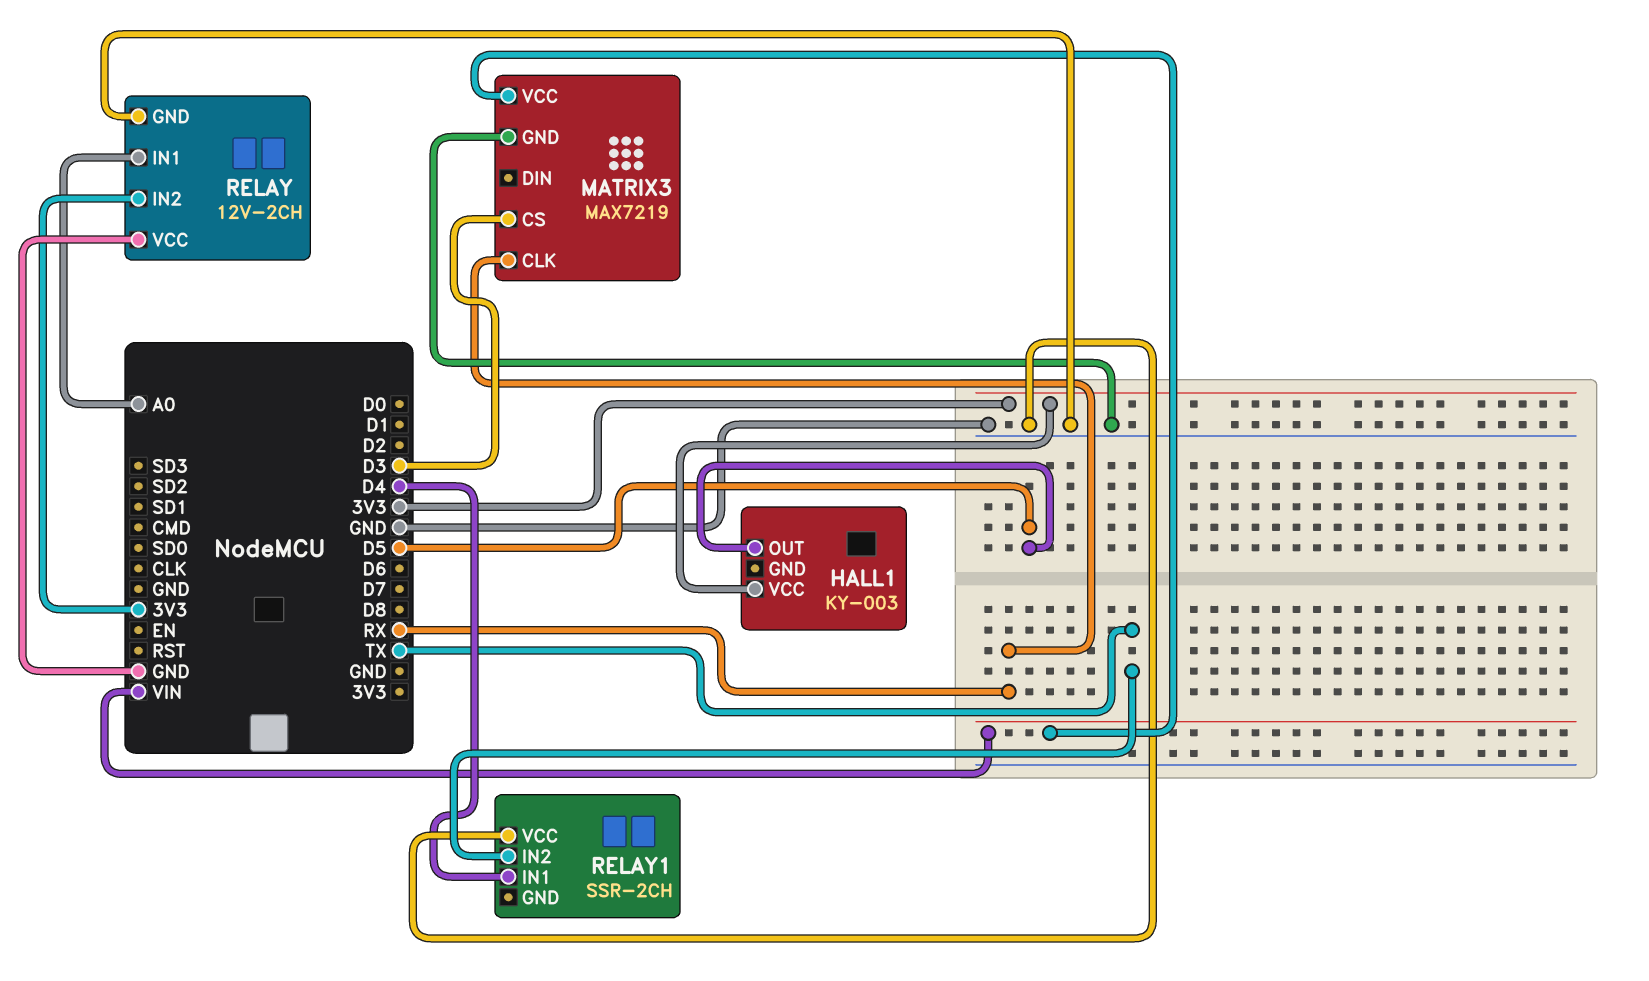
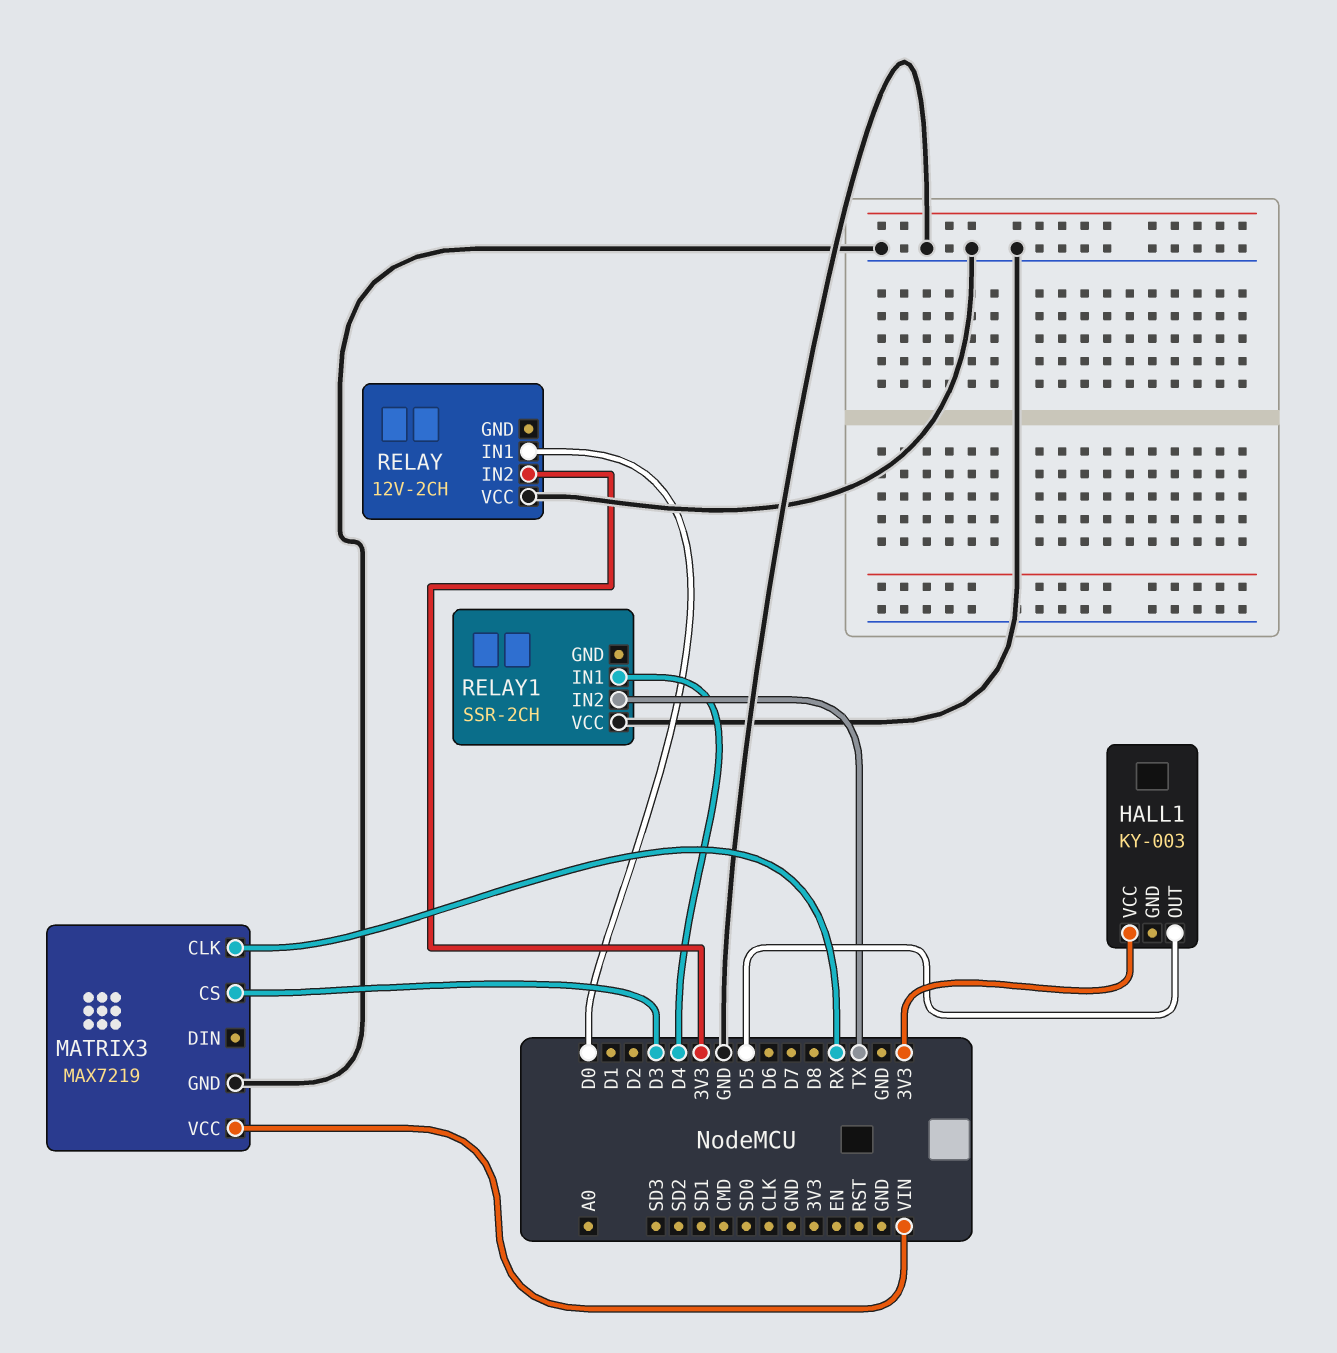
RELAY pin GND: GND -> none
RELAY pin IN1: A0 -> D0

